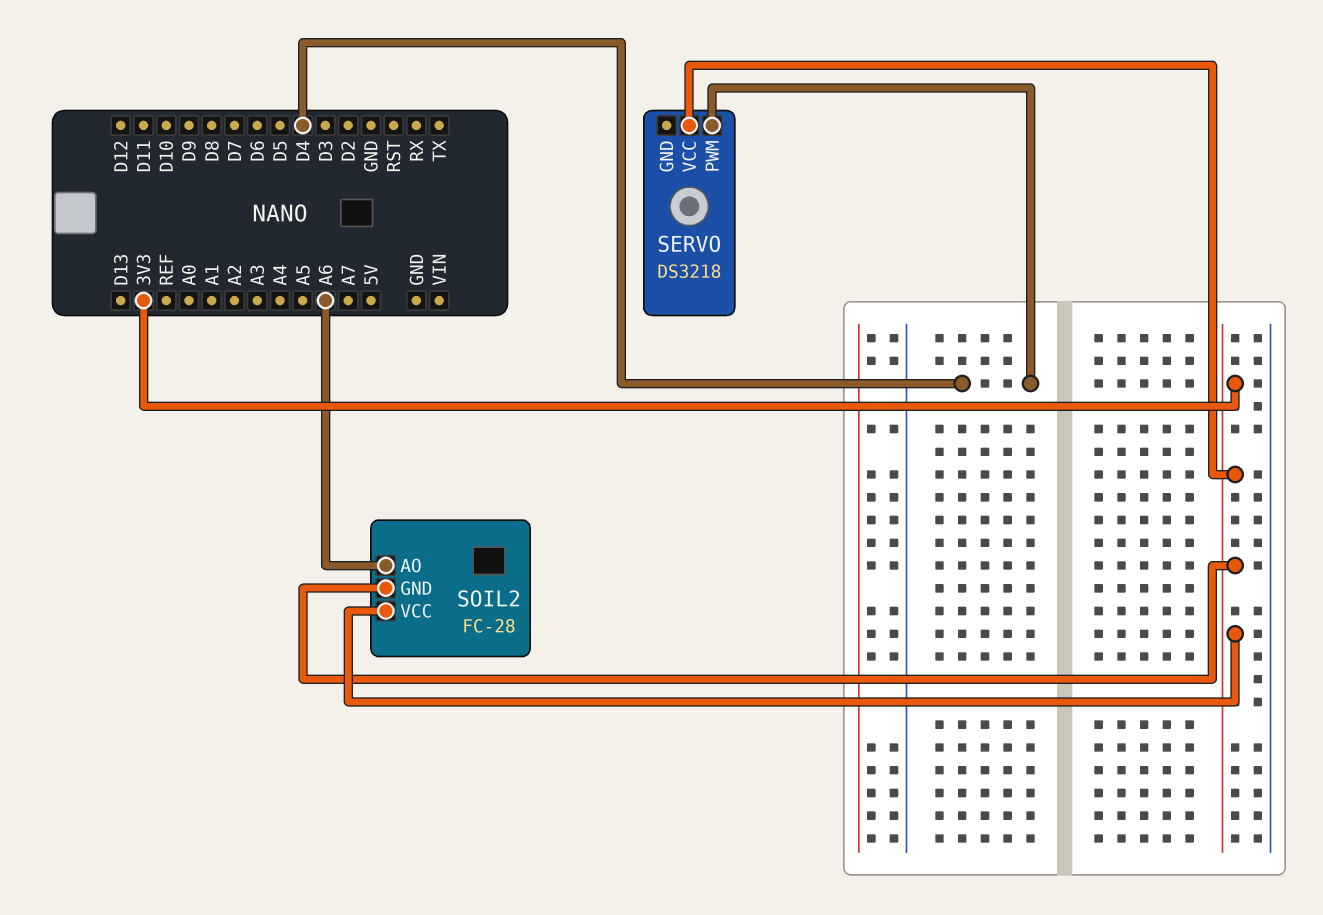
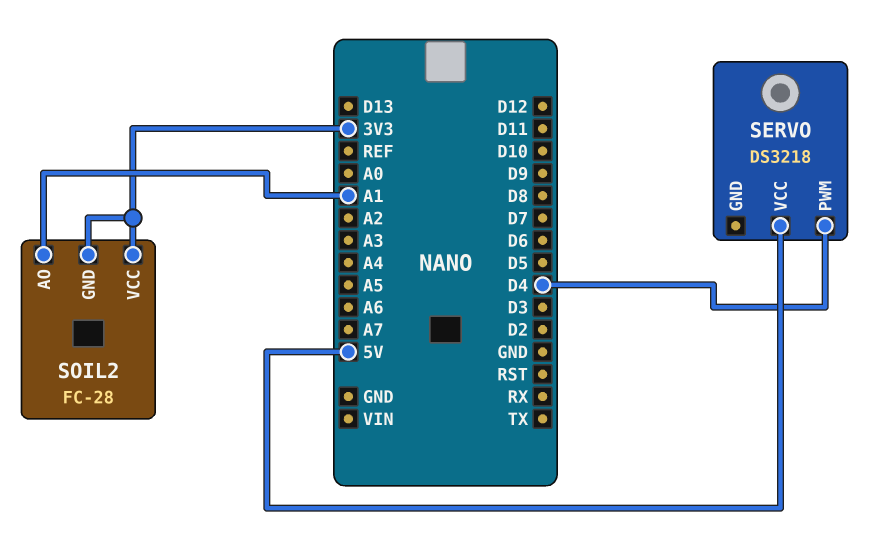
SERVO pin VCC: 3V3 -> 5V
SOIL2 pin AO: A6 -> A1

